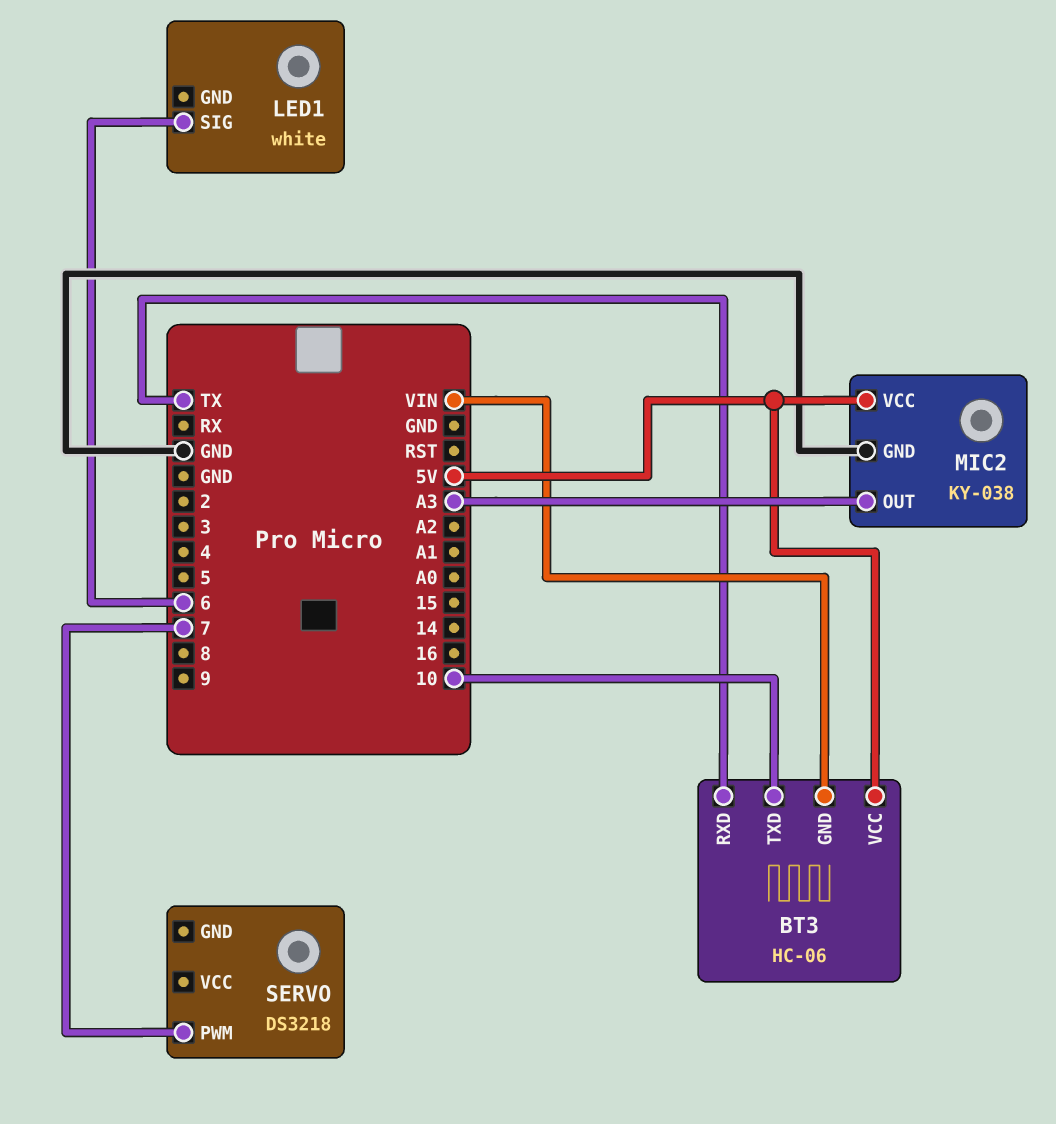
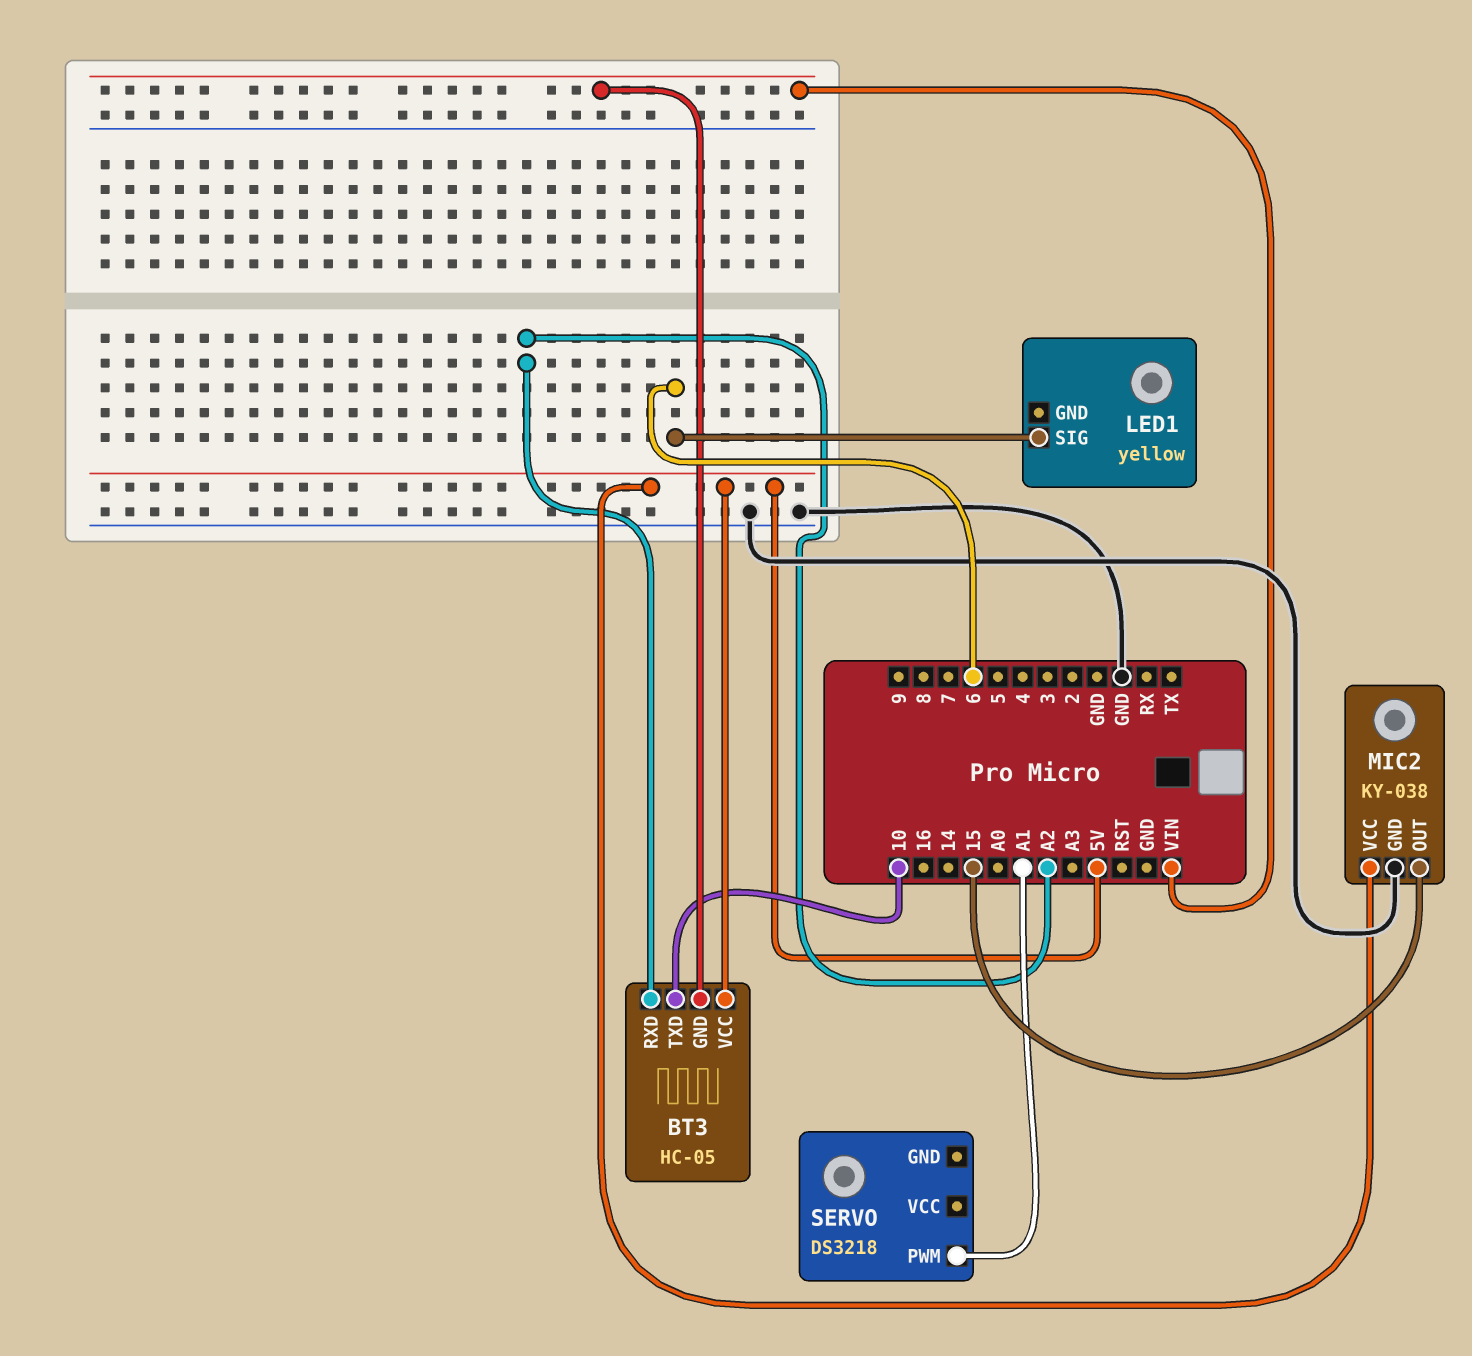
BT3: HC-06 -> HC-05
BT3 pin RXD: TX -> A2
LED1: white -> yellow
MIC2 pin OUT: A3 -> 15
SERVO pin PWM: 7 -> A1

